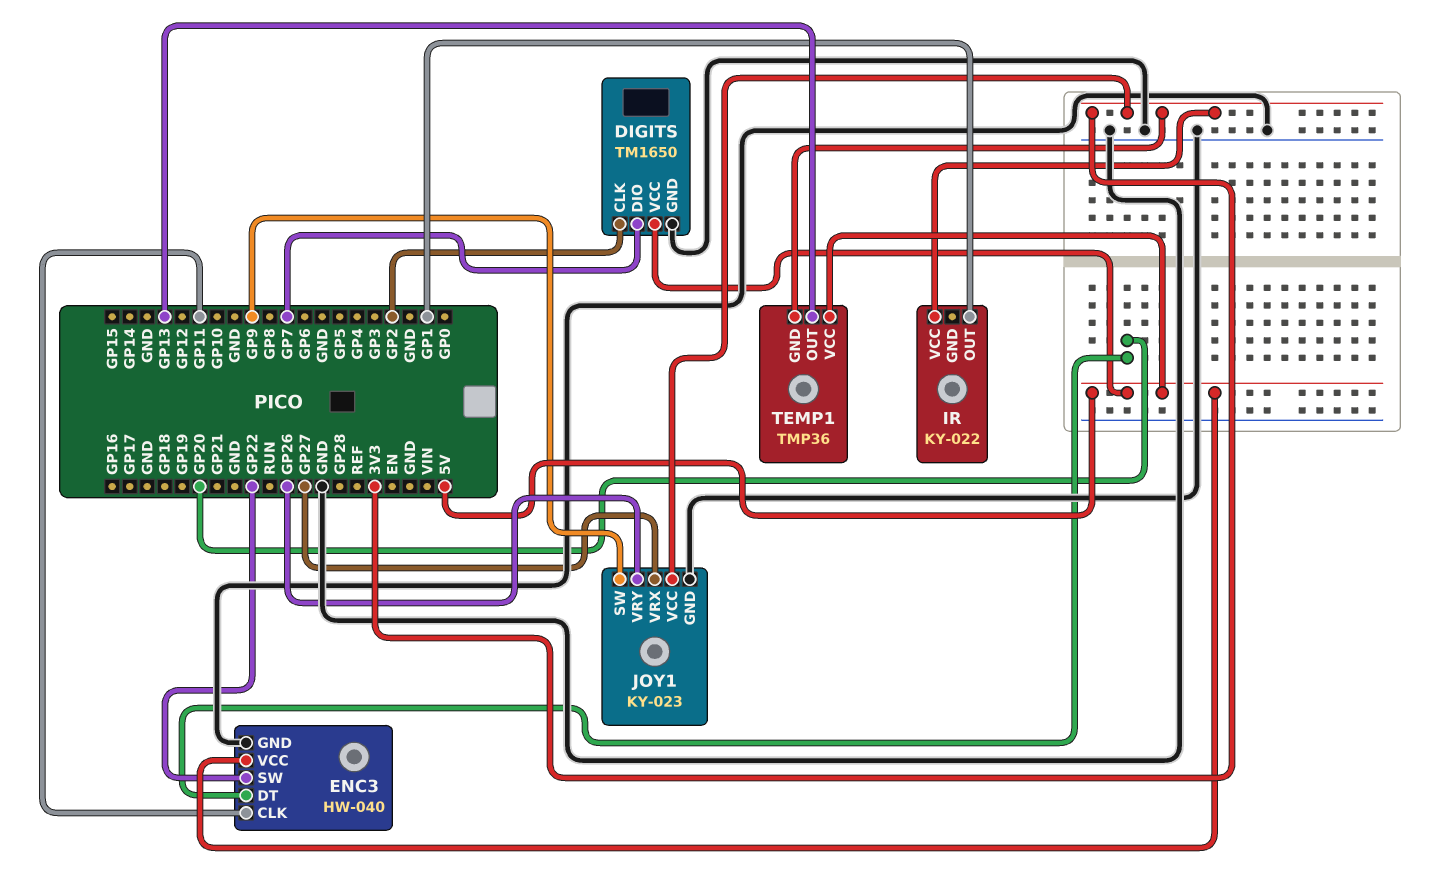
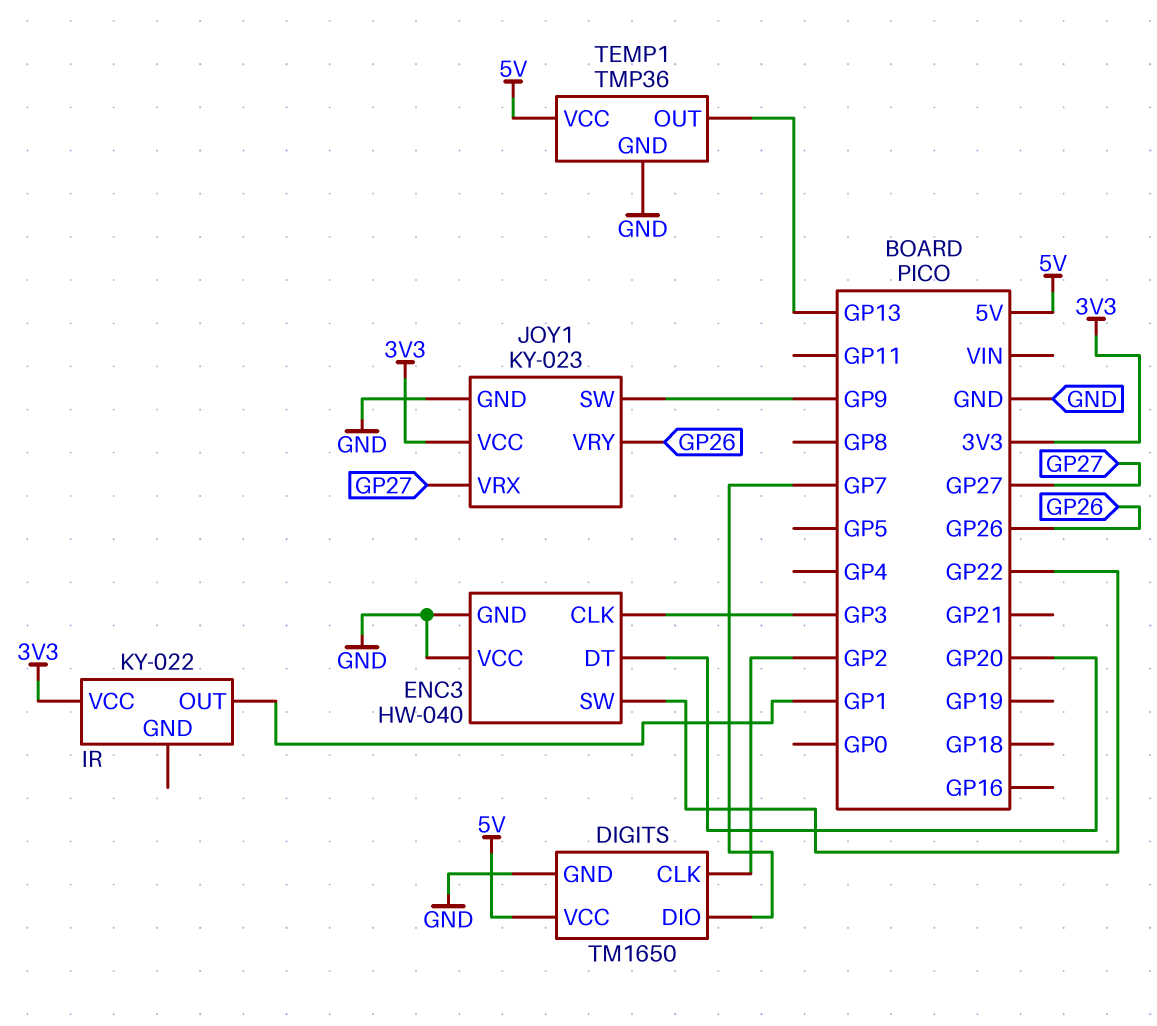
ENC3 pin CLK: GP11 -> GP3
ENC3 pin VCC: 5V -> GND
TEMP1 pin GND: 3V3 -> GND

